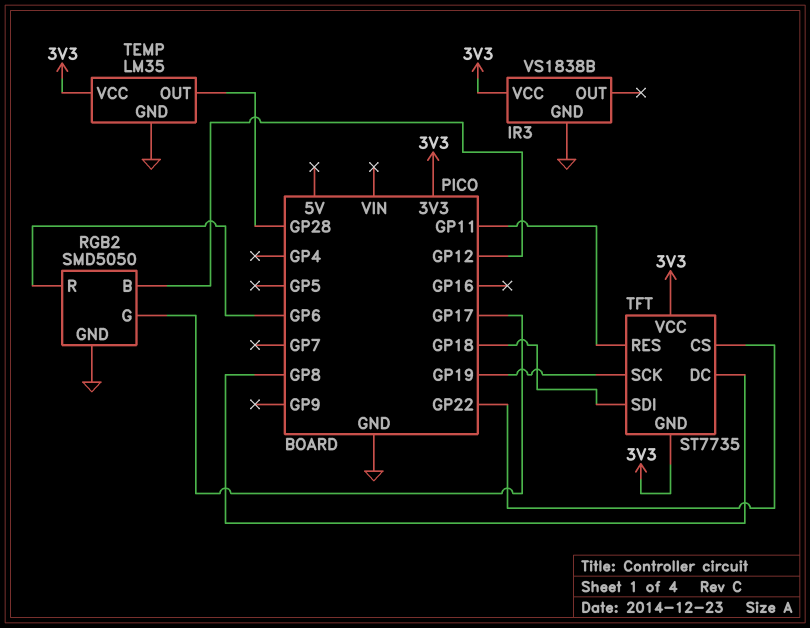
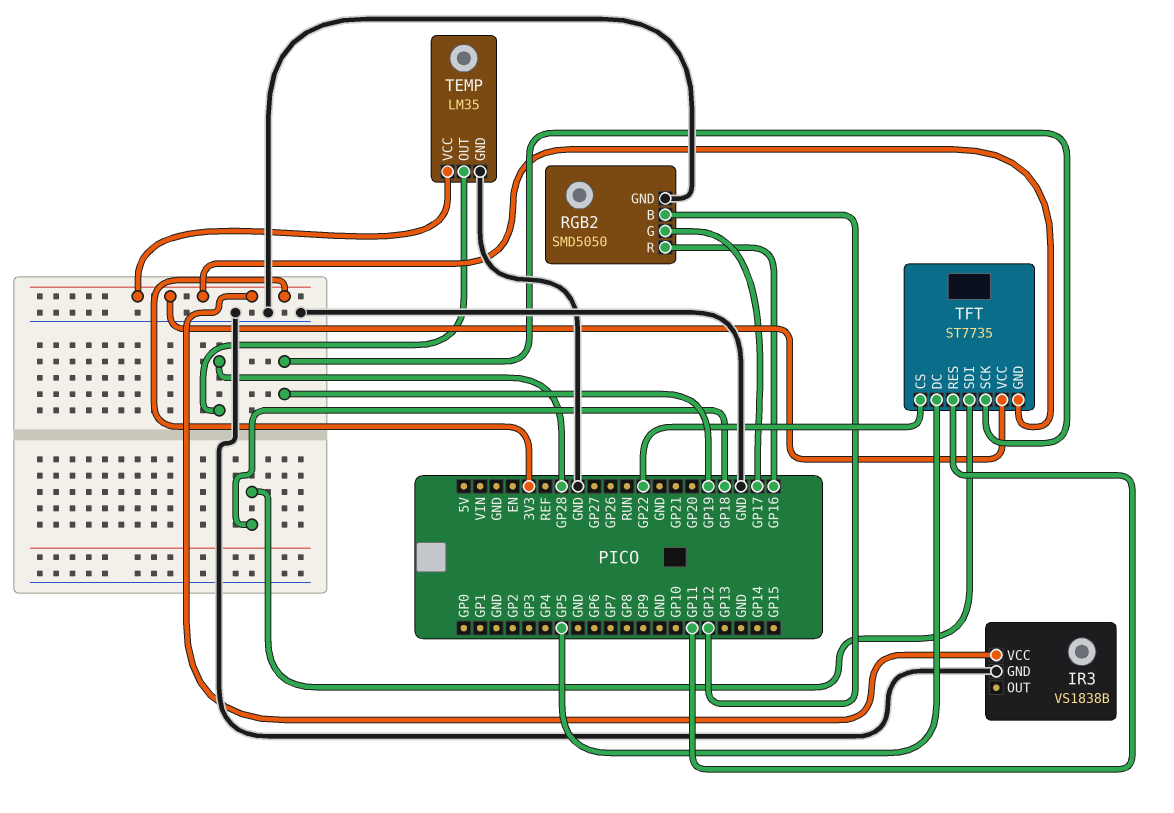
RGB2 pin R: GP6 -> GP16
TFT pin DC: GP8 -> GP5

